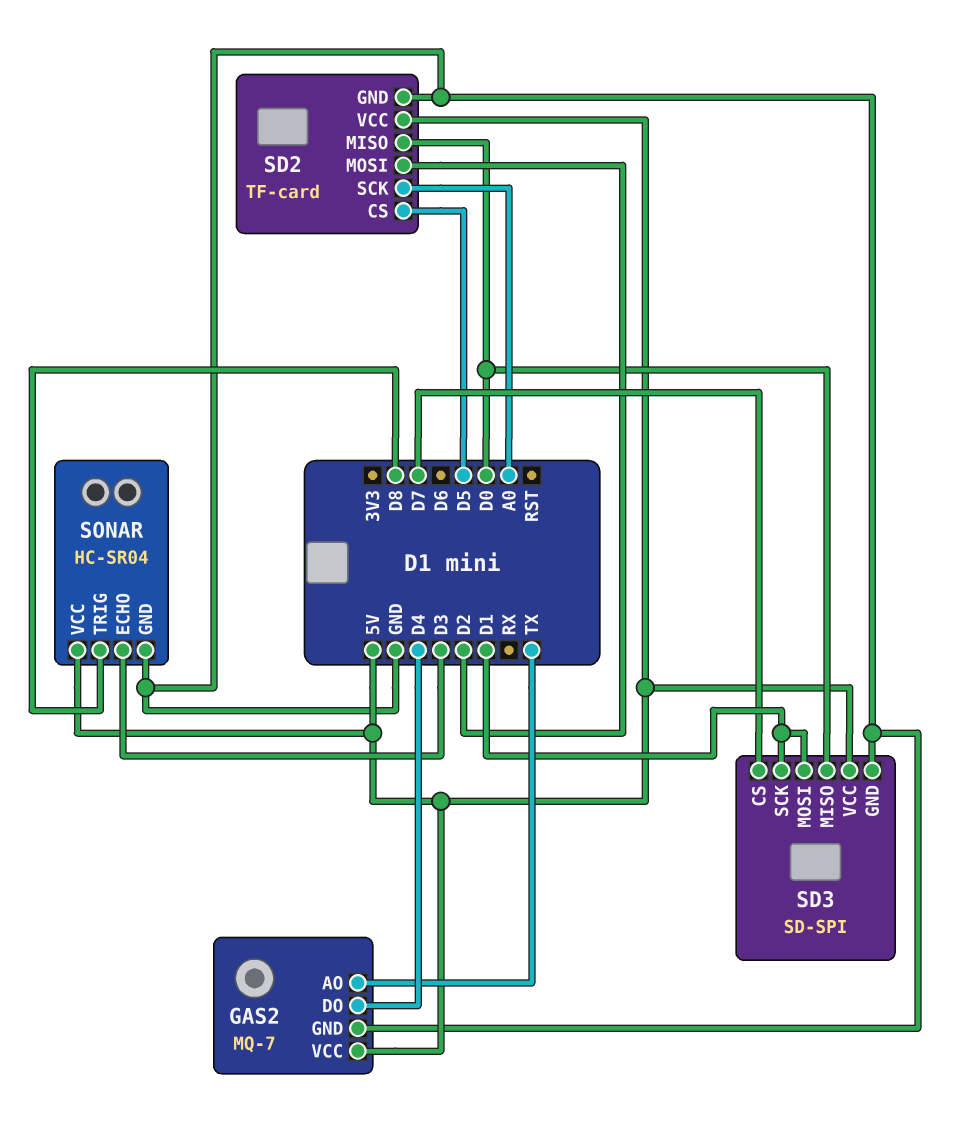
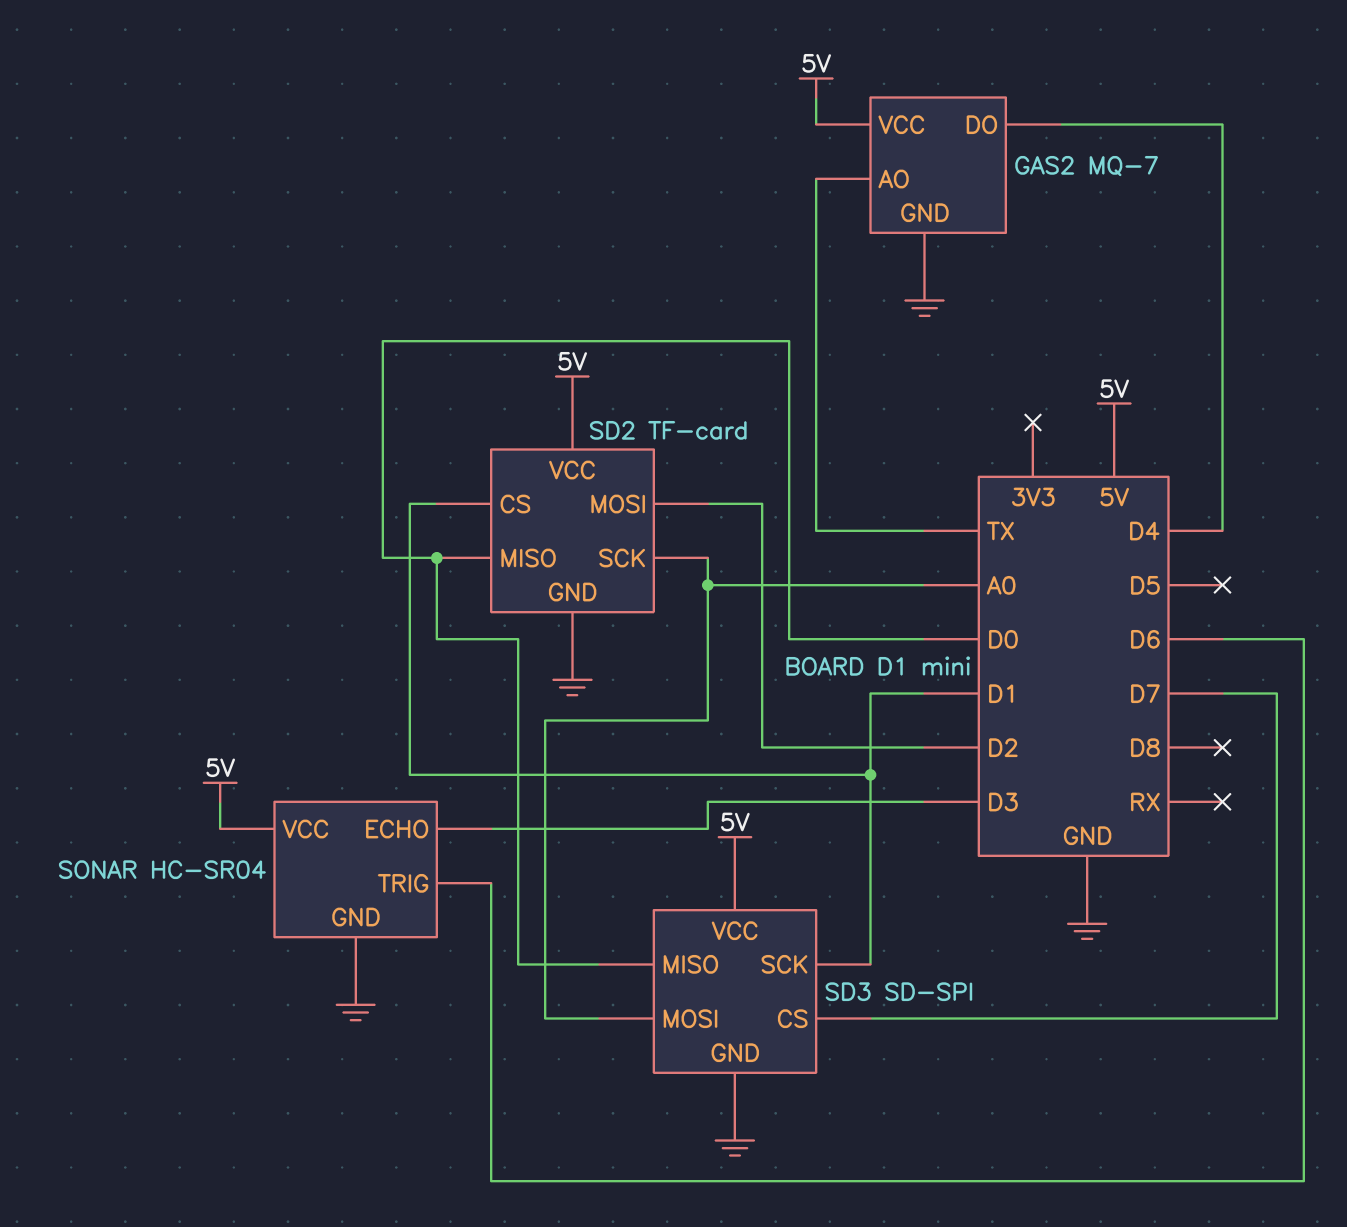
SD2 pin CS: D5 -> D1
SD3 pin MOSI: D1 -> A0
SONAR pin TRIG: D8 -> D6

